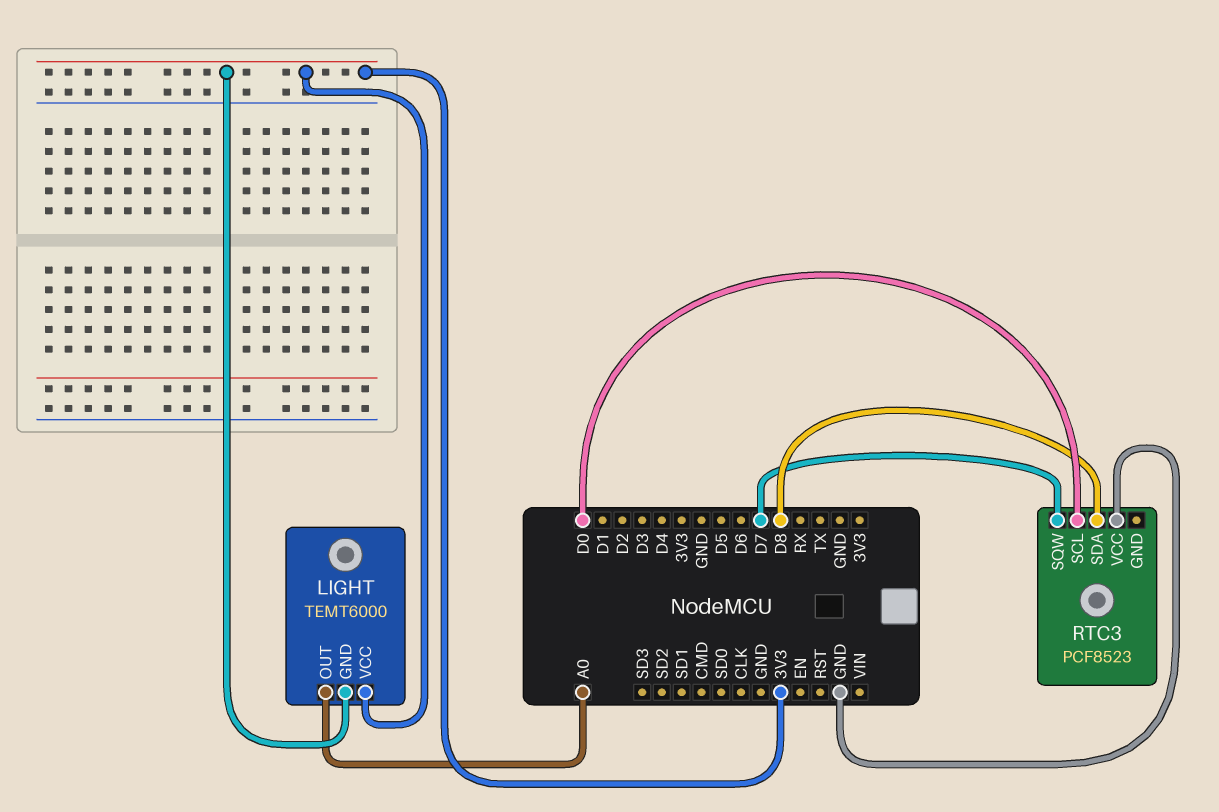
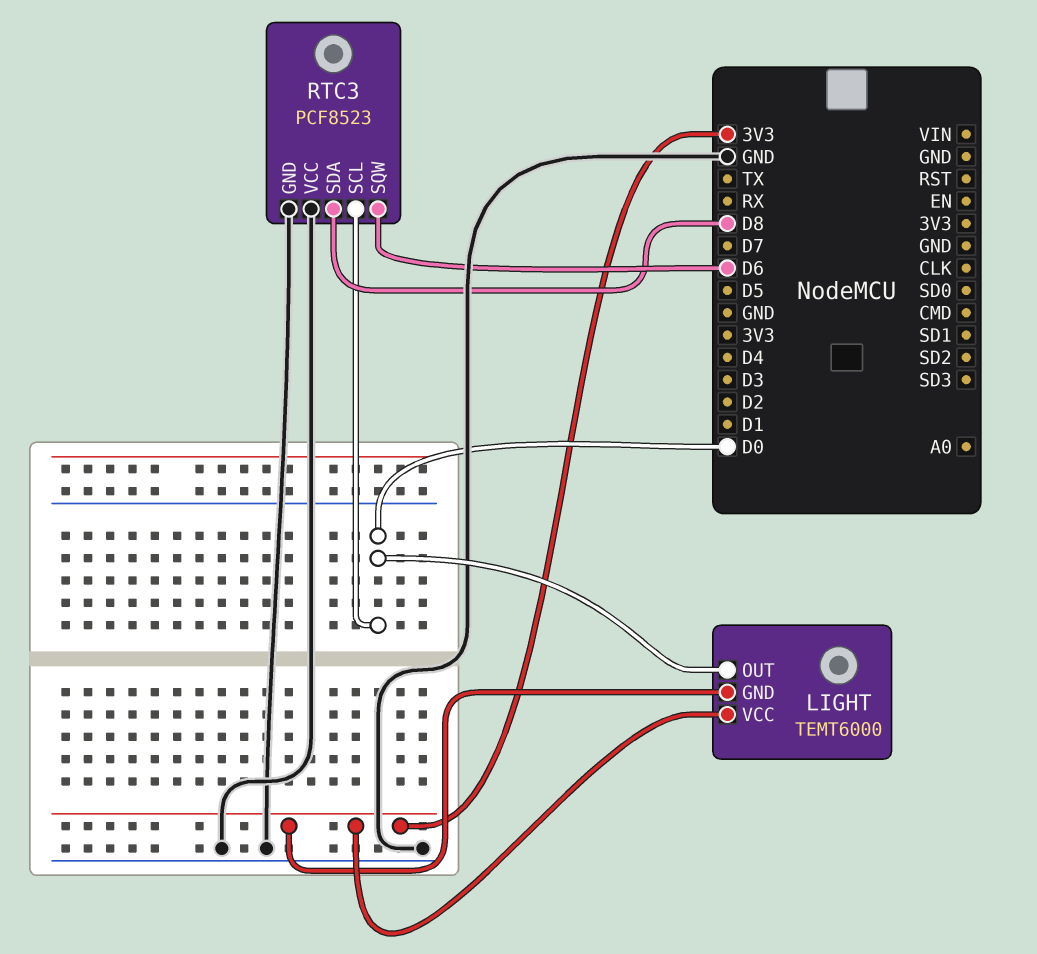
LIGHT pin OUT: A0 -> D0
RTC3 pin GND: none -> GND
RTC3 pin SQW: D7 -> D6

